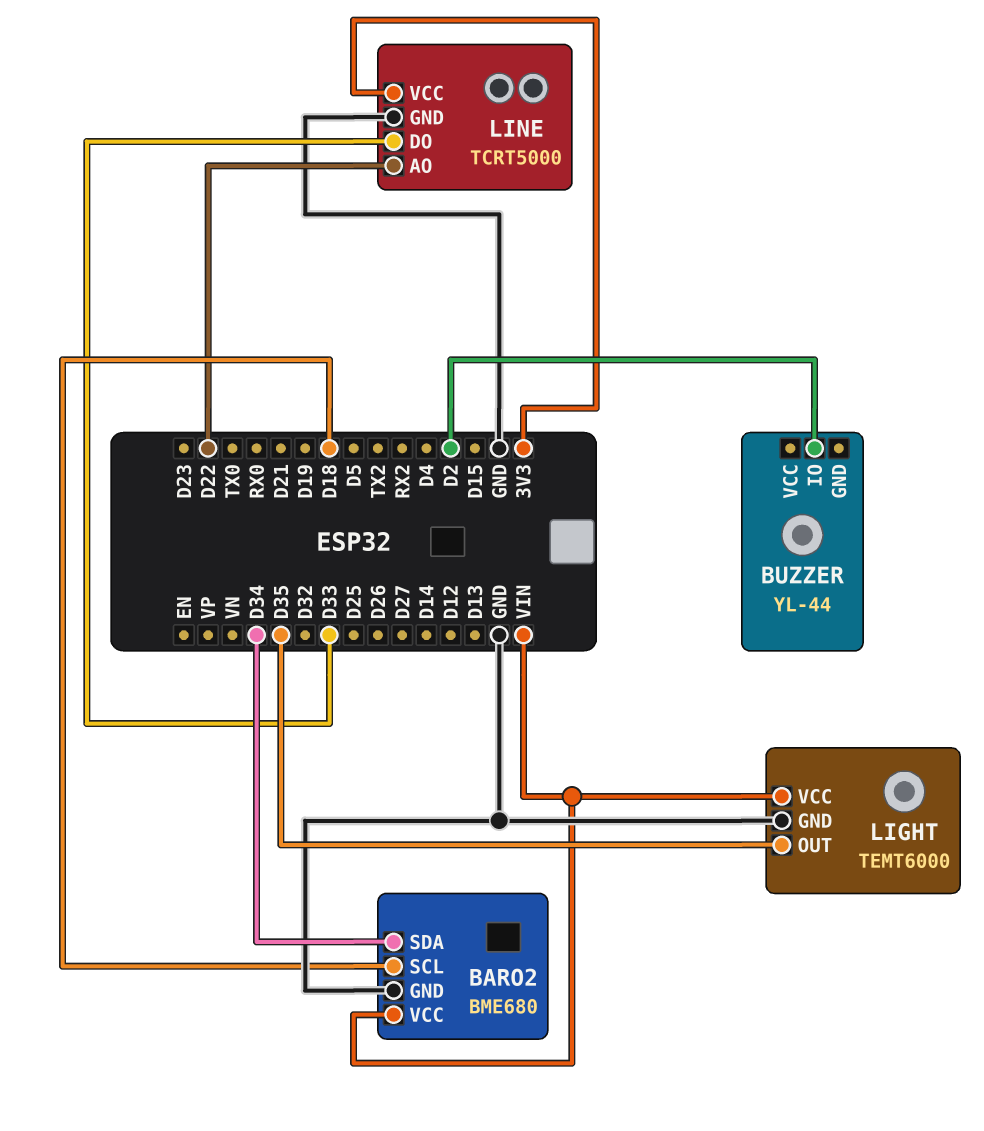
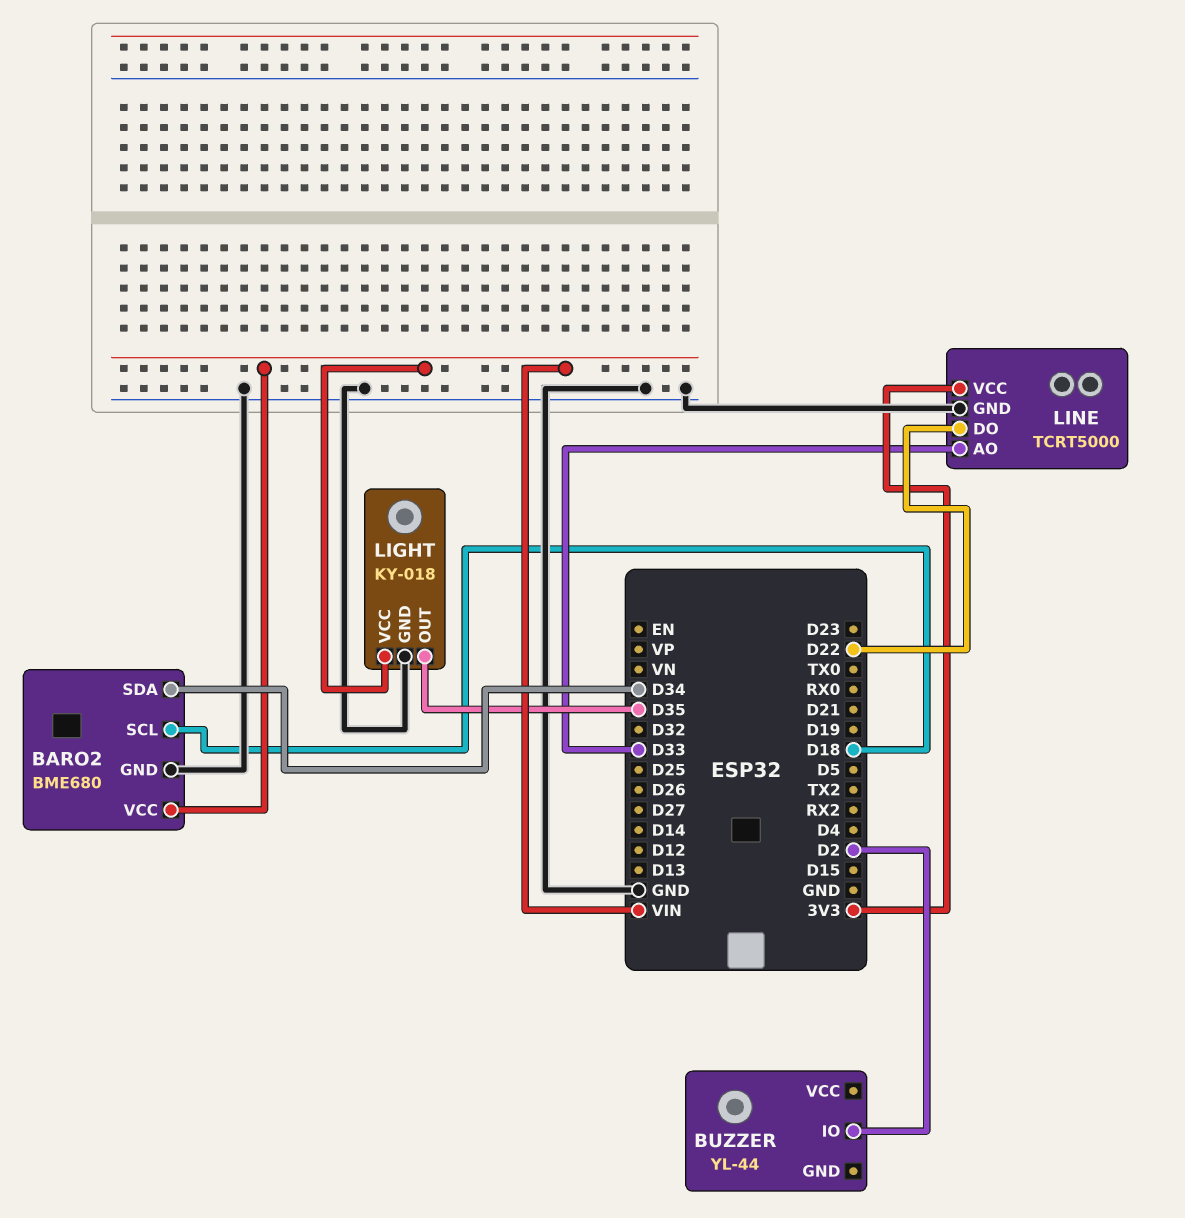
LIGHT: TEMT6000 -> KY-018
LINE pin AO: D22 -> D33
LINE pin DO: D33 -> D22

